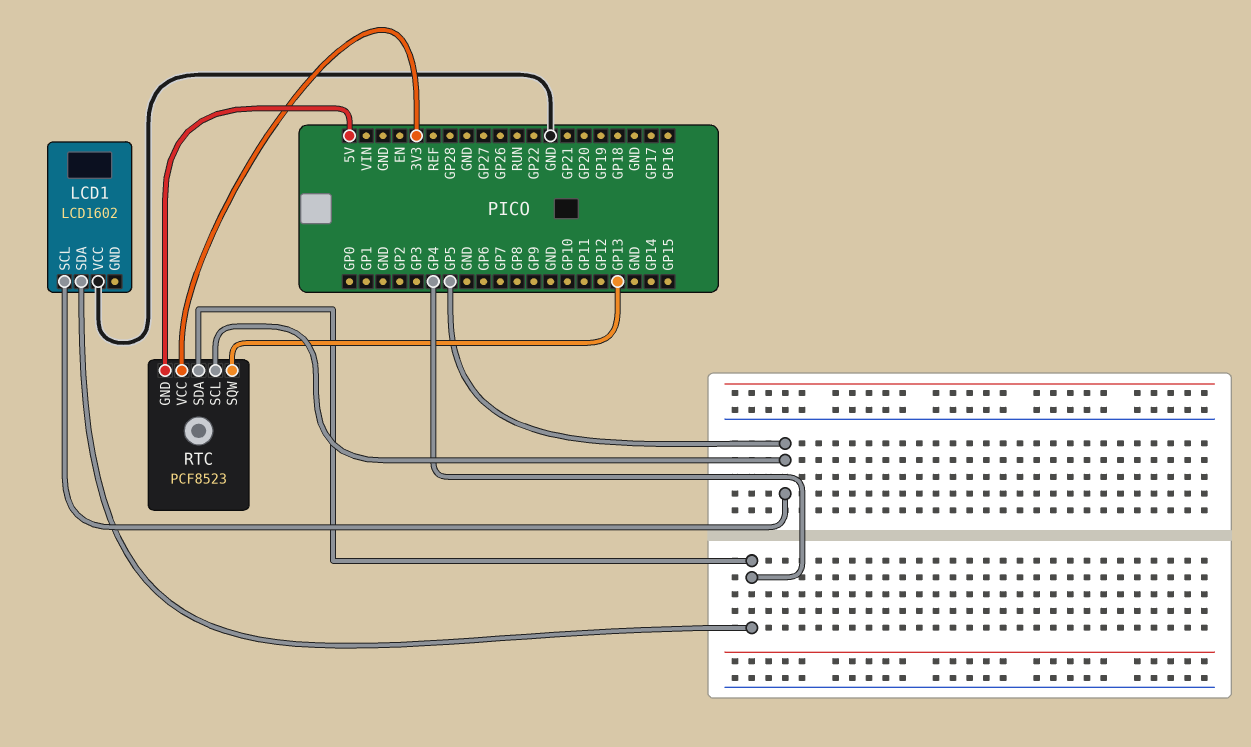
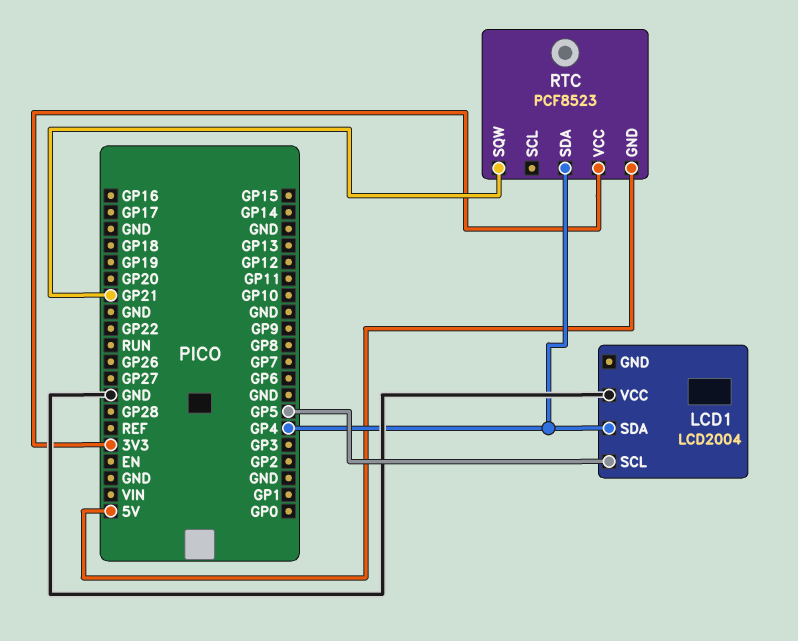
LCD1: LCD1602 -> LCD2004
RTC pin SCL: GP5 -> none
RTC pin SQW: GP13 -> GP21

